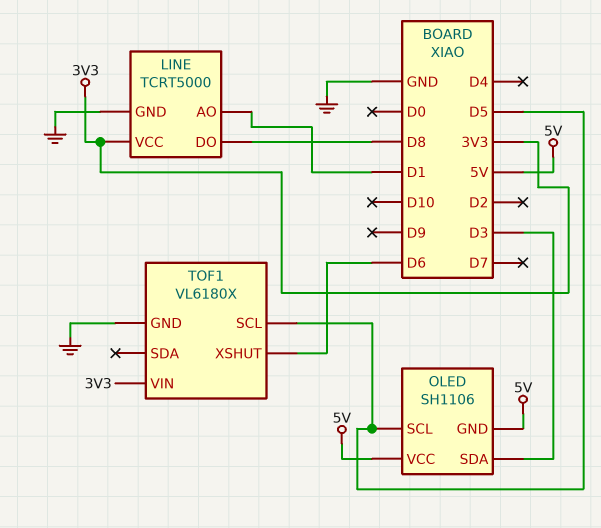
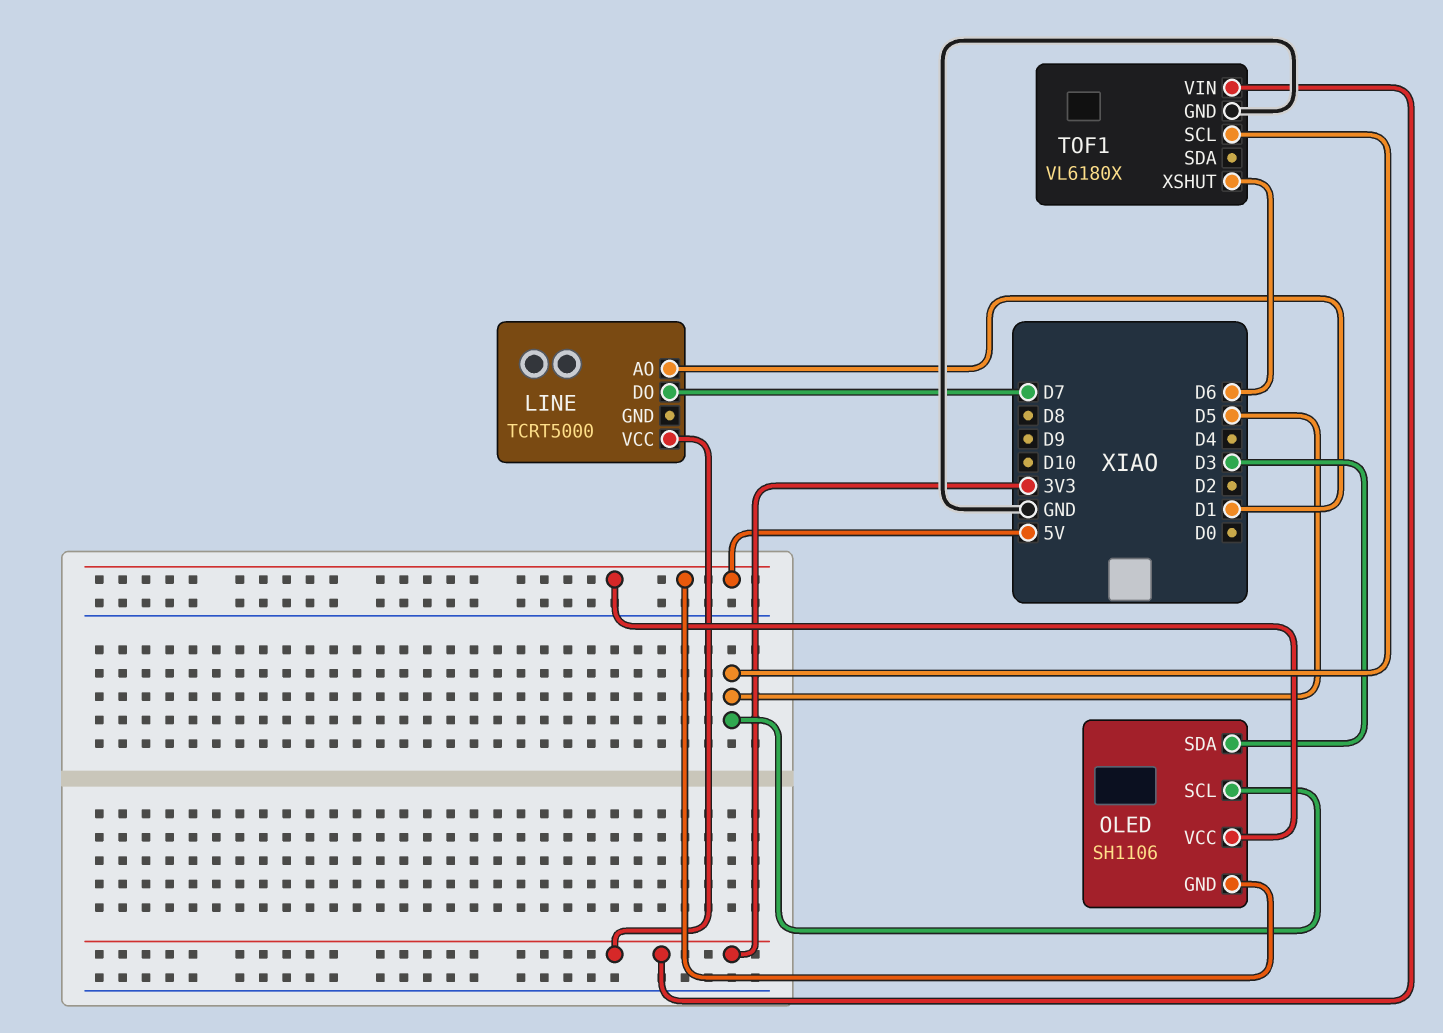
LINE pin DO: D8 -> D7
LINE pin GND: GND -> none

